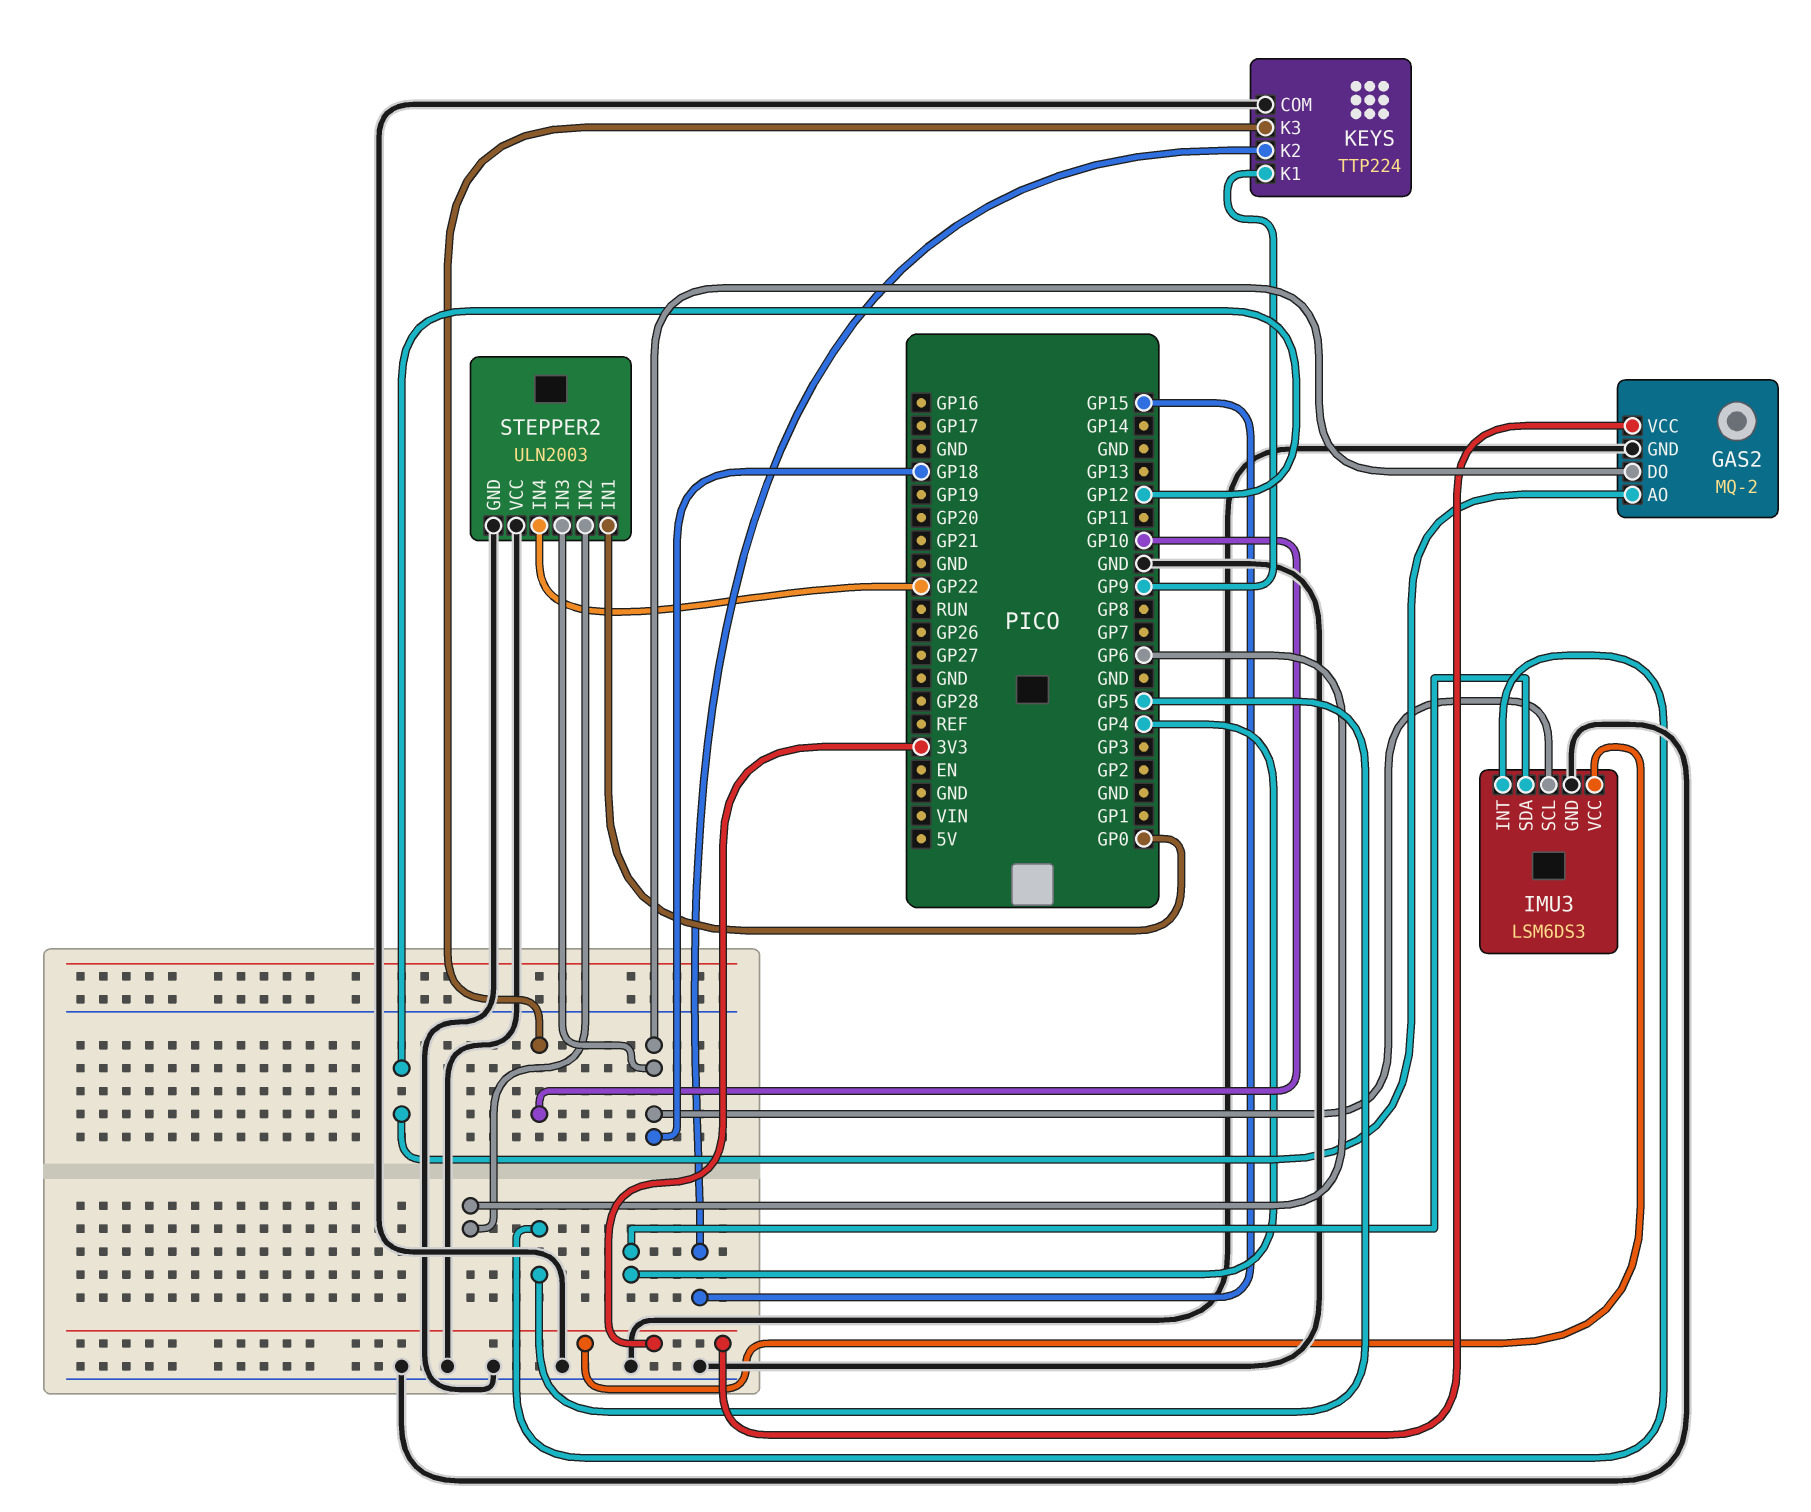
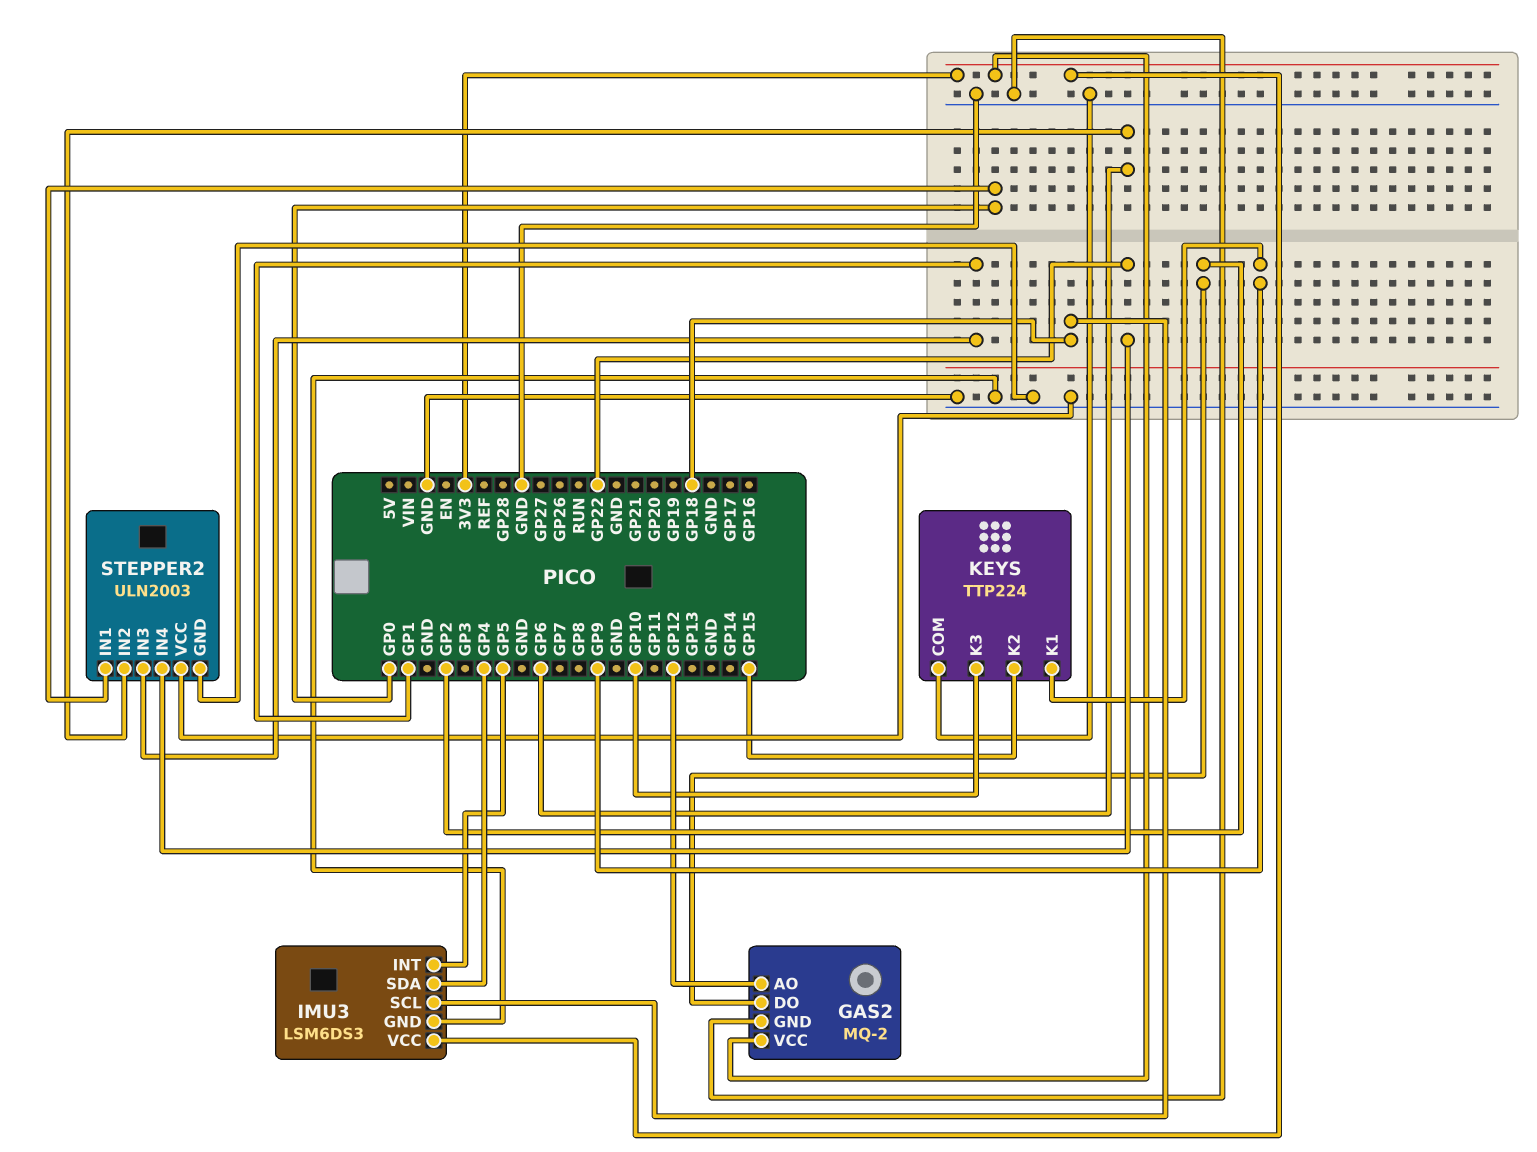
GAS2 pin DO: GP18 -> GP2
STEPPER2 pin IN3: GP18 -> GP1

